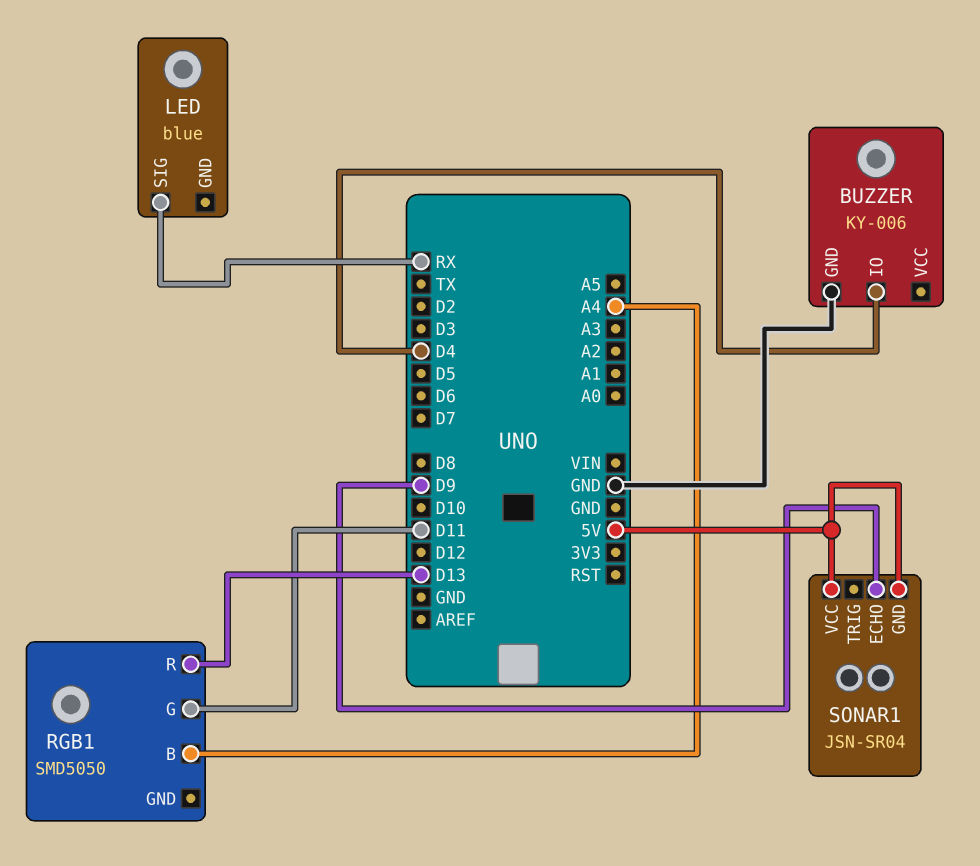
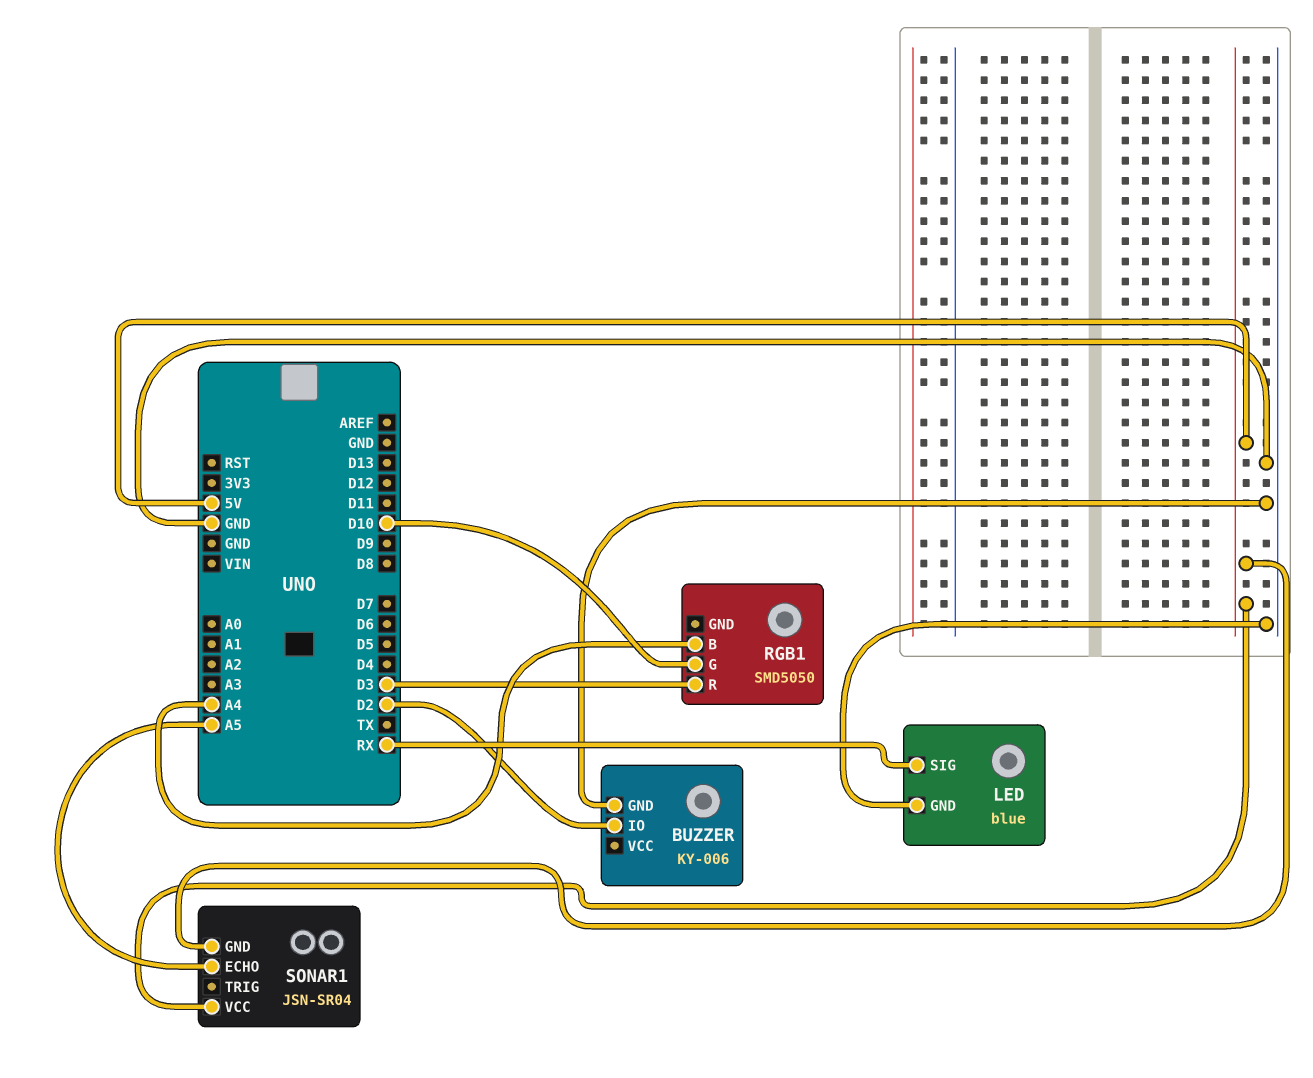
BUZZER pin IO: D4 -> D2
LED pin GND: none -> GND
RGB1 pin G: D11 -> D10
RGB1 pin R: D13 -> D3
SONAR1 pin ECHO: D9 -> A5

